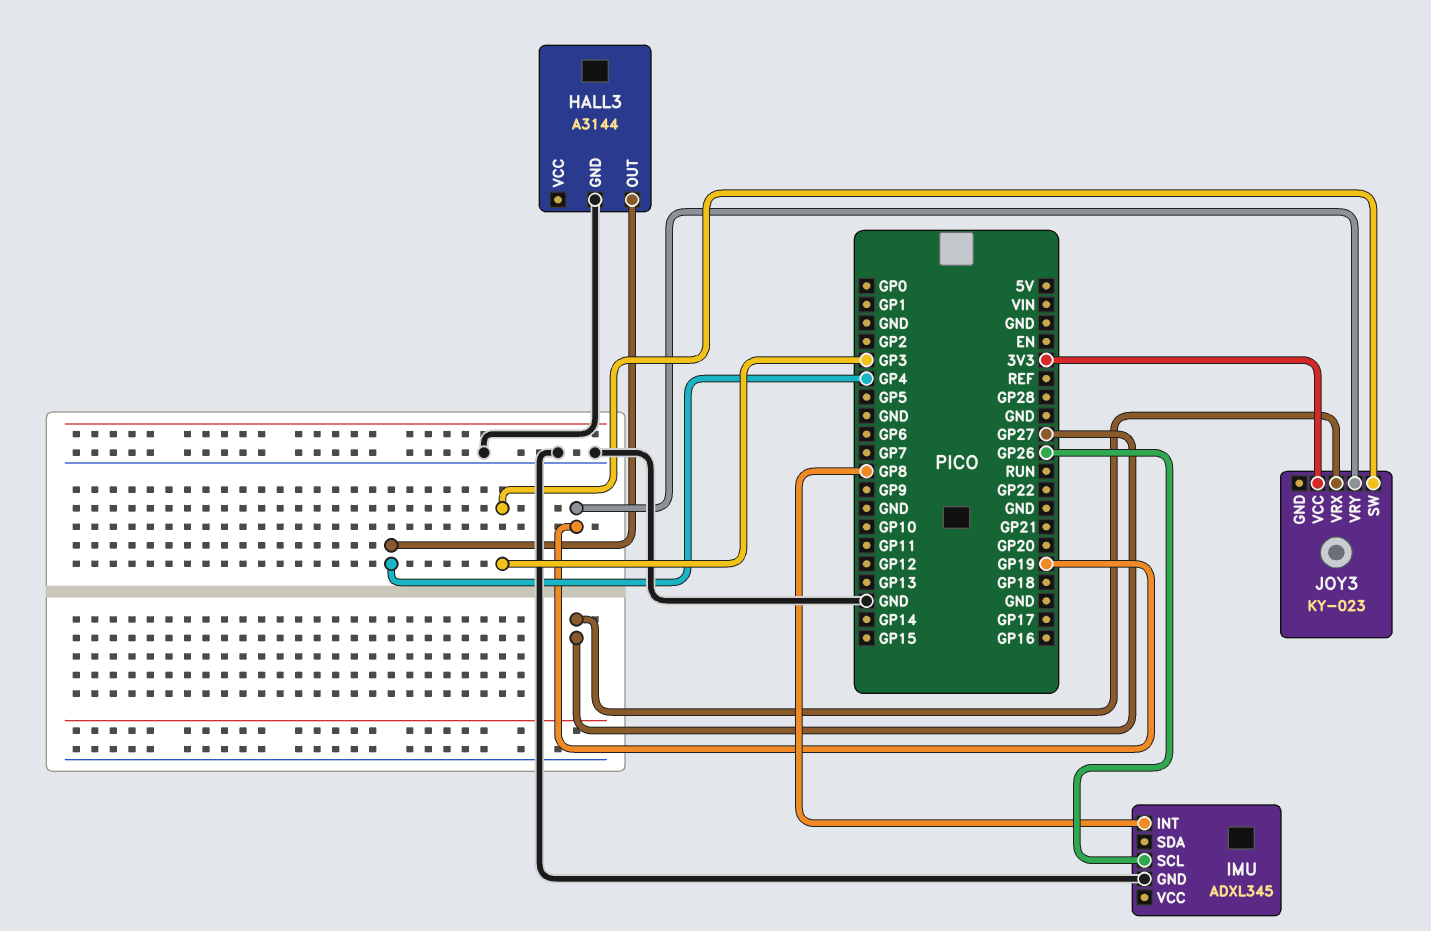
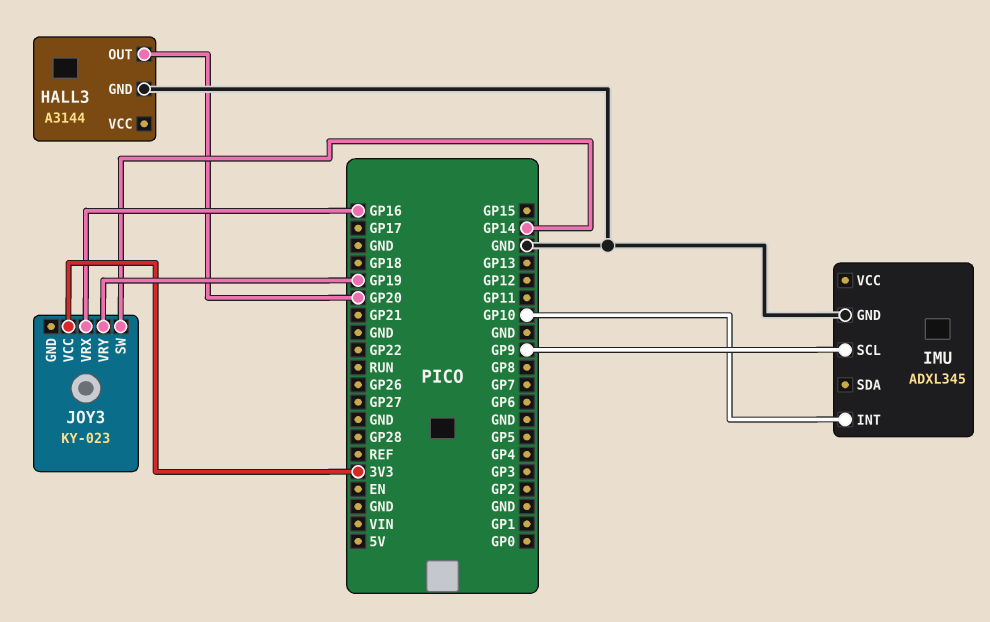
HALL3 pin OUT: GP4 -> GP20
IMU pin INT: GP8 -> GP10
IMU pin SCL: GP26 -> GP9
JOY3 pin SW: GP3 -> GP14
JOY3 pin VRX: GP27 -> GP16

